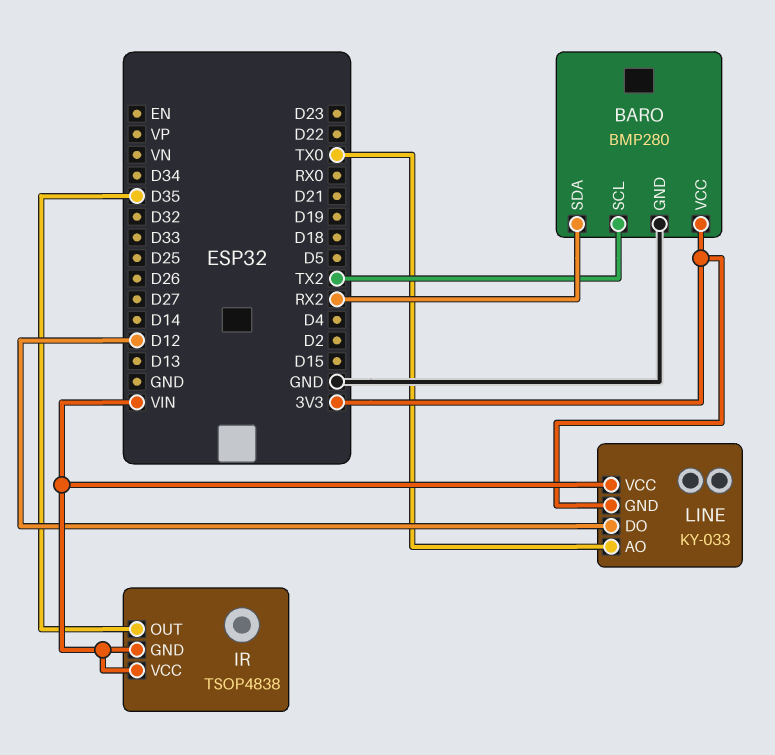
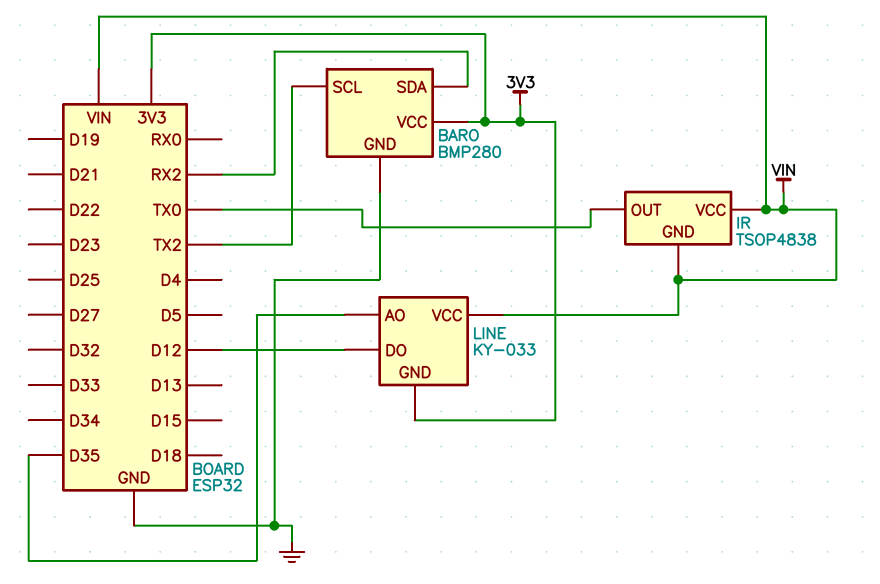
IR pin OUT: D35 -> TX0
LINE pin AO: TX0 -> D35

